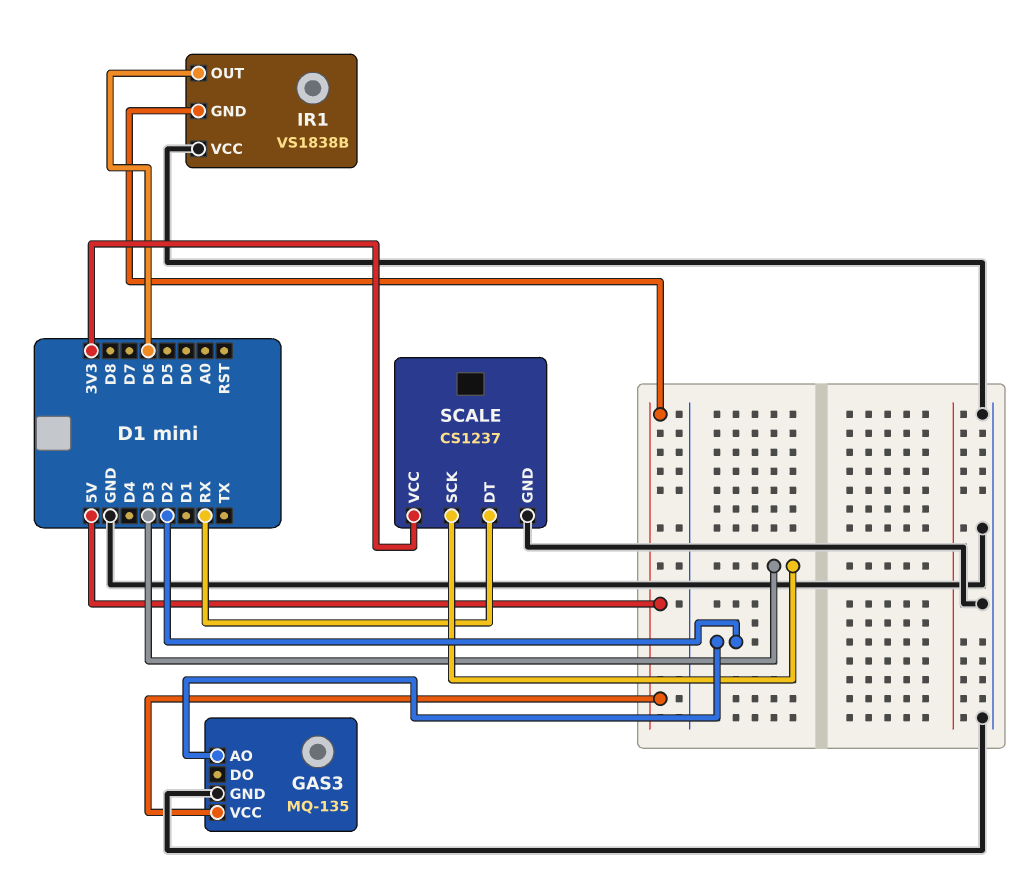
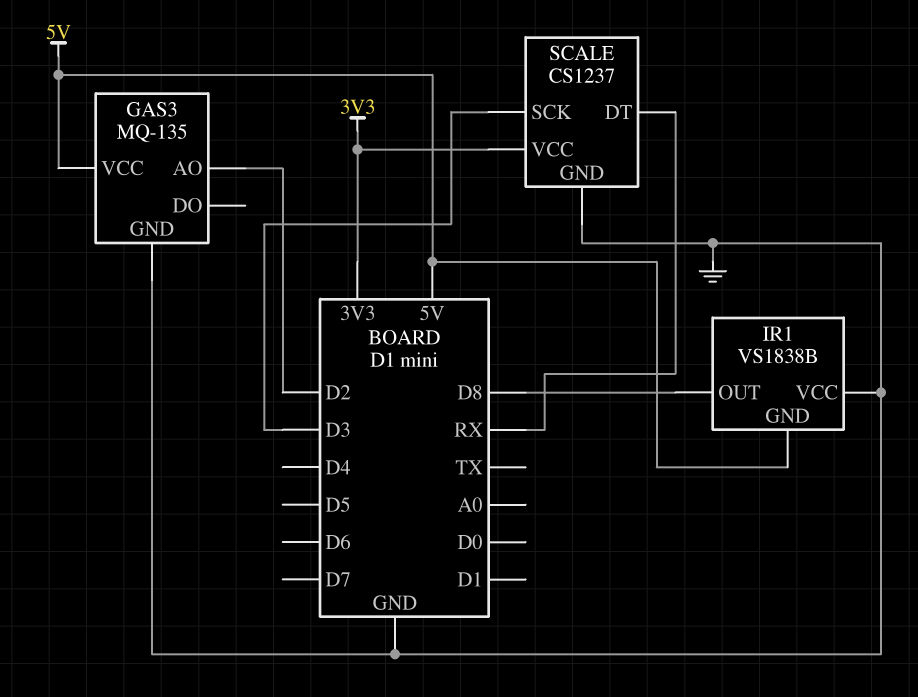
IR1 pin OUT: D6 -> D8

